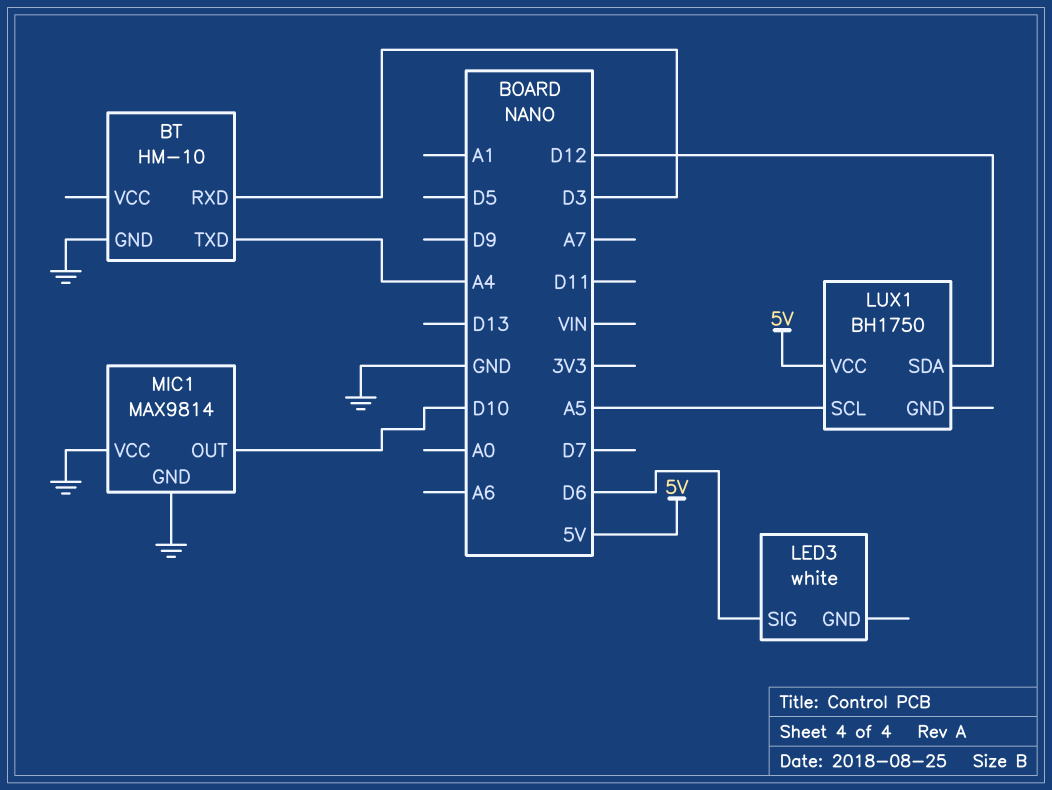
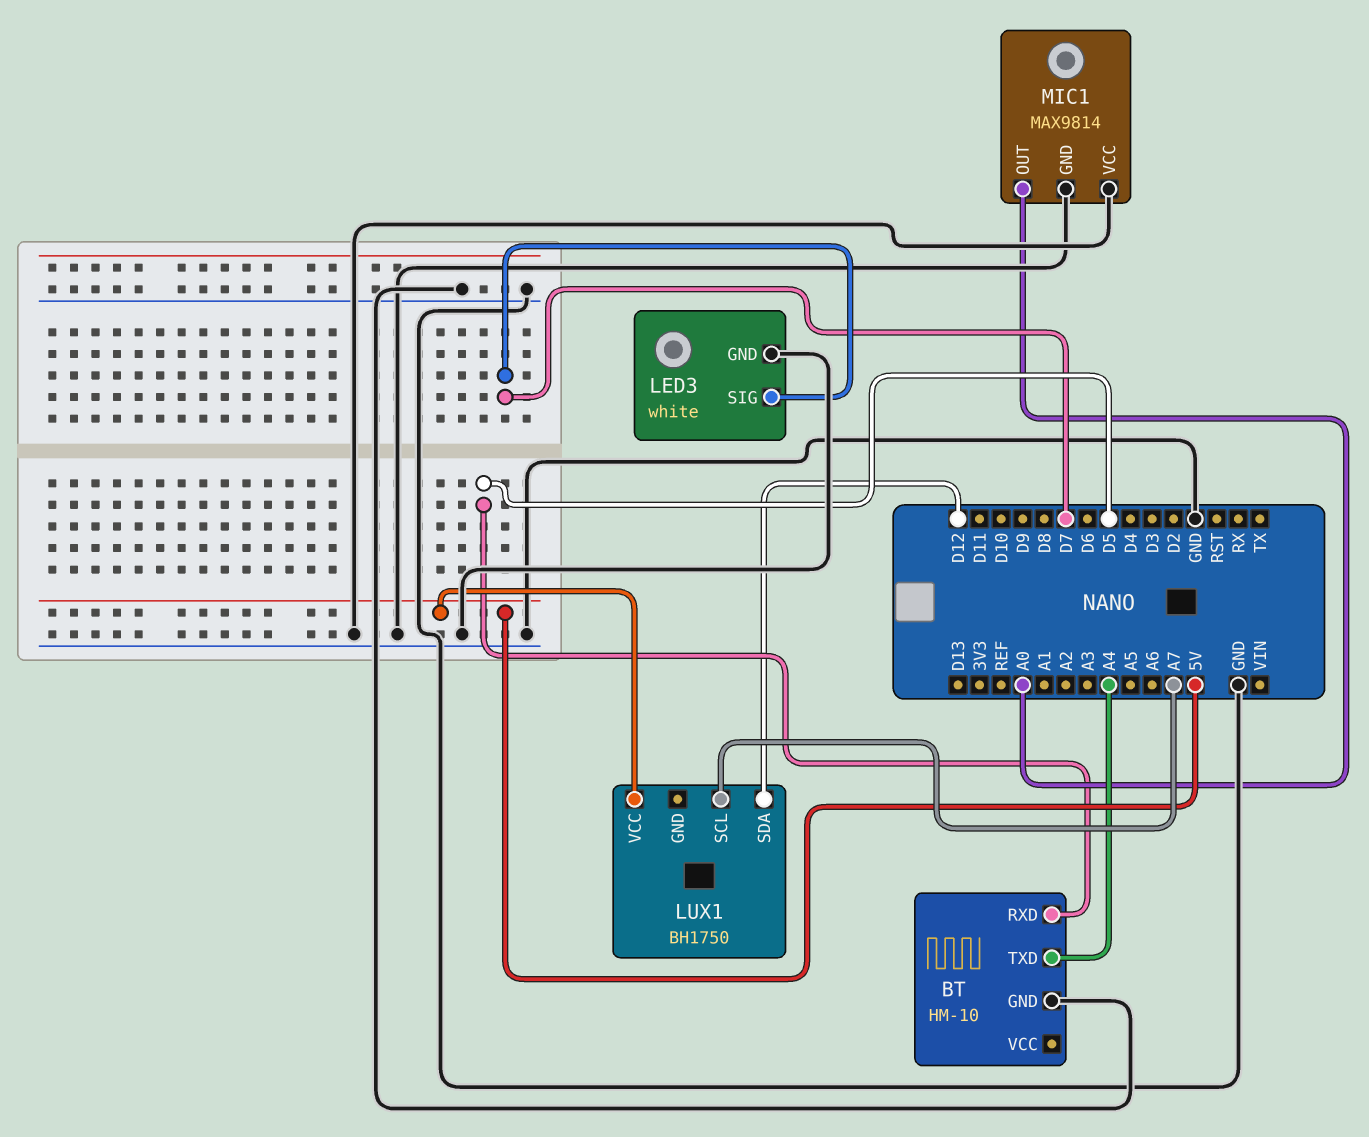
BT pin RXD: D3 -> D5
LED3 pin GND: none -> GND
LED3 pin SIG: D6 -> D7
LUX1 pin SCL: A5 -> A7
MIC1 pin OUT: D10 -> A0

